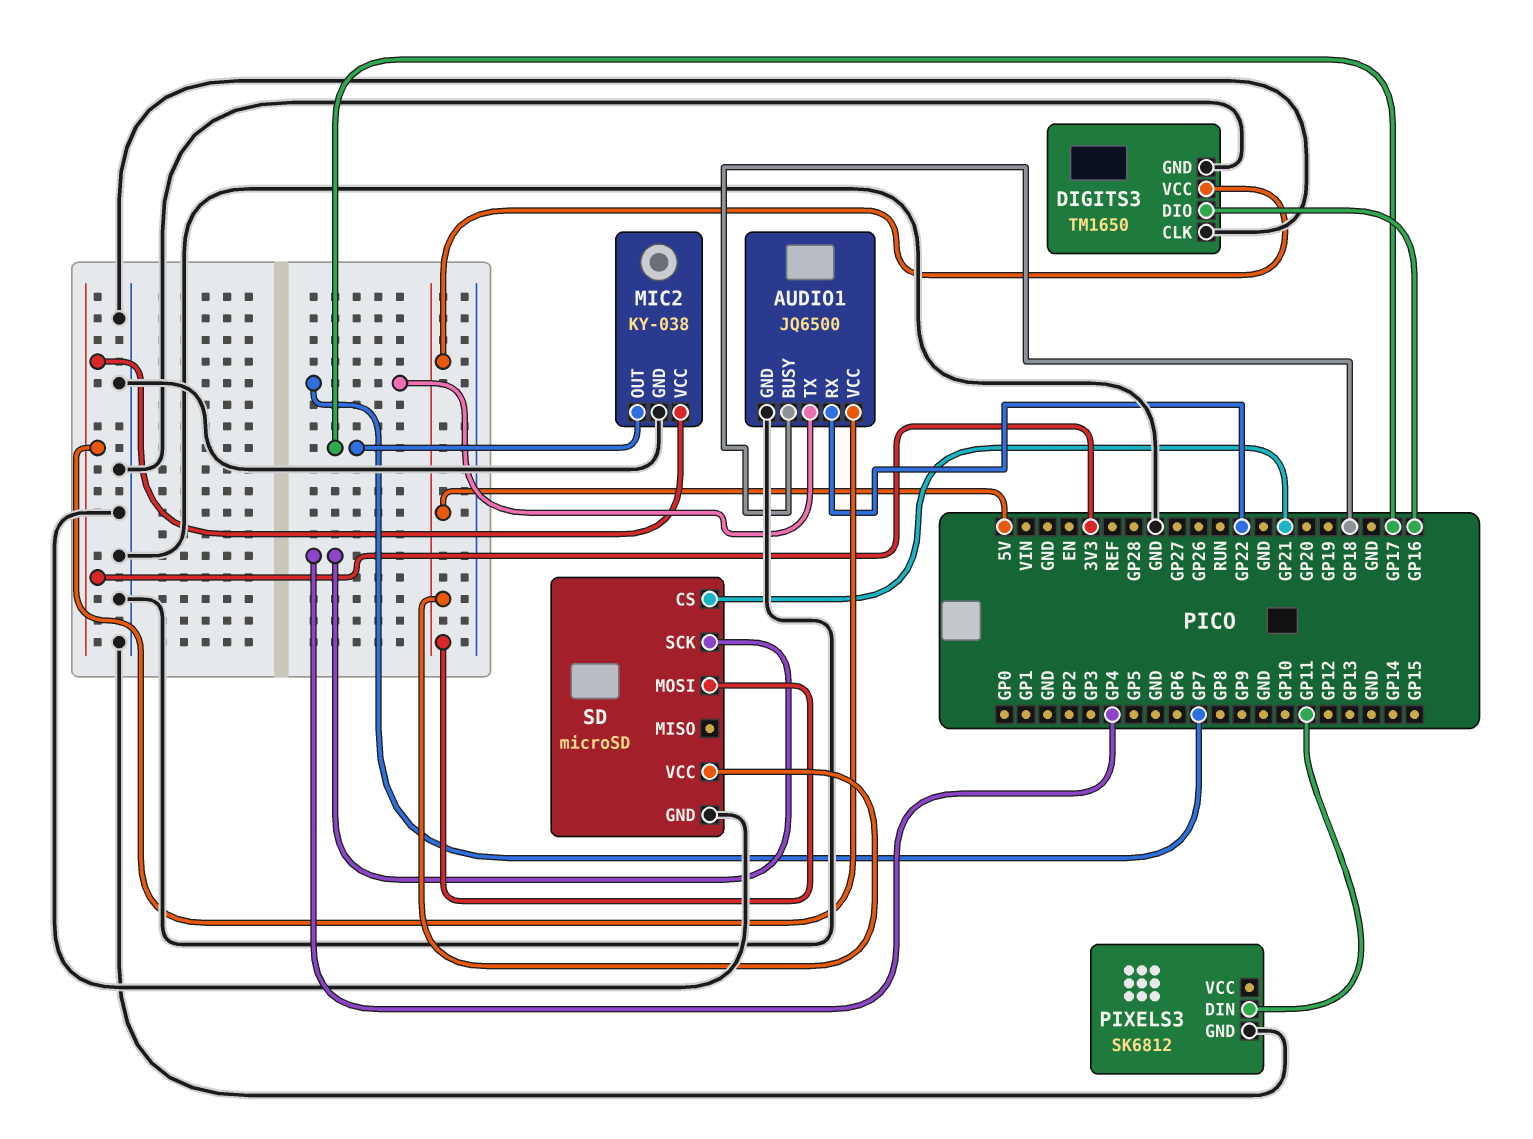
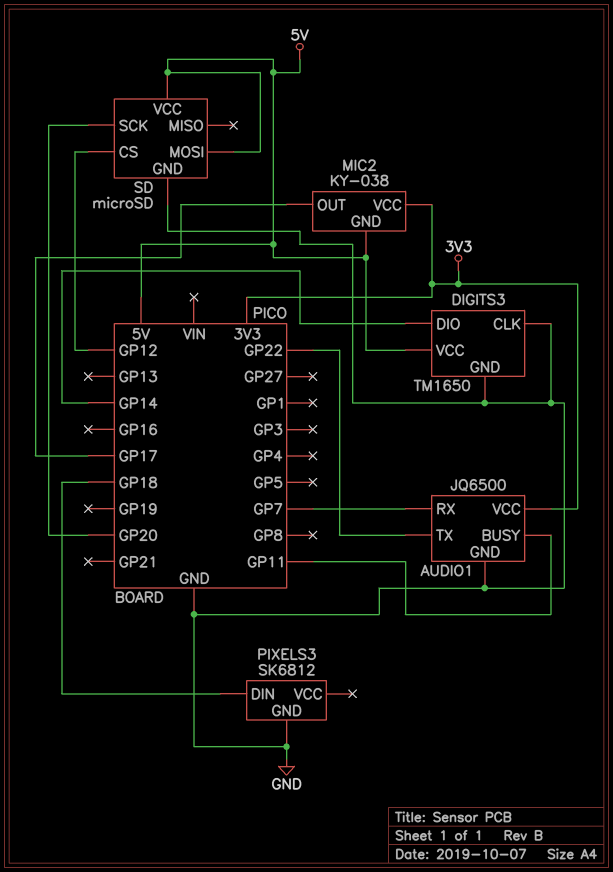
AUDIO1 pin BUSY: GP18 -> GP11
AUDIO1 pin RX: GP22 -> GP7
AUDIO1 pin TX: GP7 -> GP22
DIGITS3 pin DIO: GP16 -> GP14
MIC2 pin GND: GND -> 5V
PIXELS3 pin DIN: GP11 -> GP18
SD pin CS: GP21 -> GP12
SD pin SCK: GP4 -> GP20

